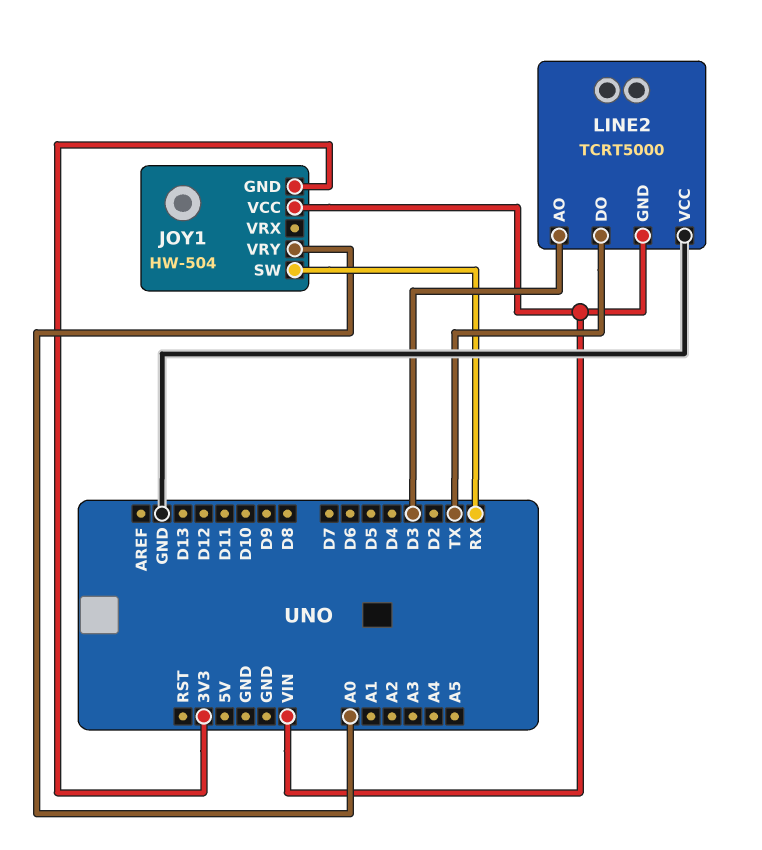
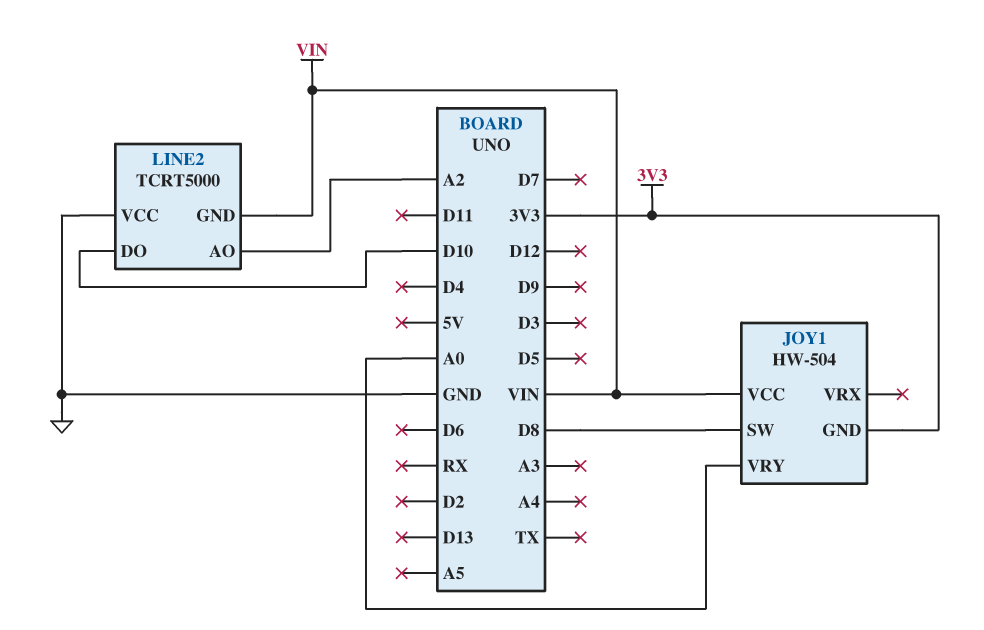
JOY1 pin SW: RX -> D8
LINE2 pin AO: D3 -> A2
LINE2 pin DO: TX -> D10

